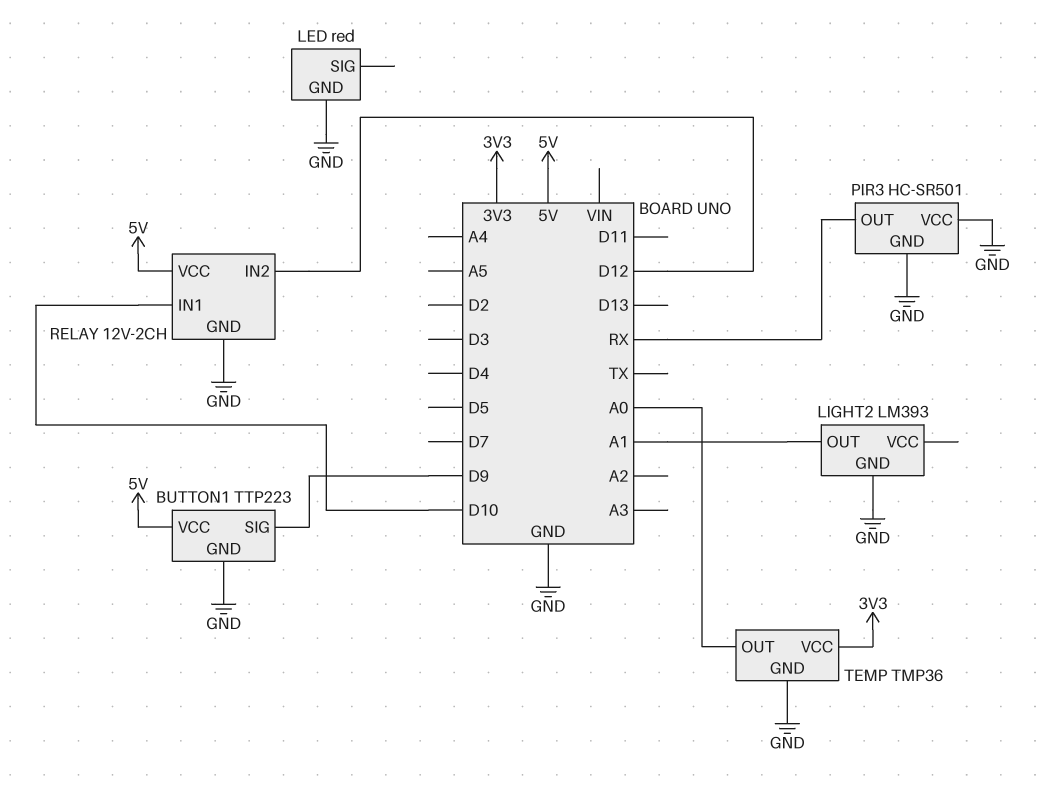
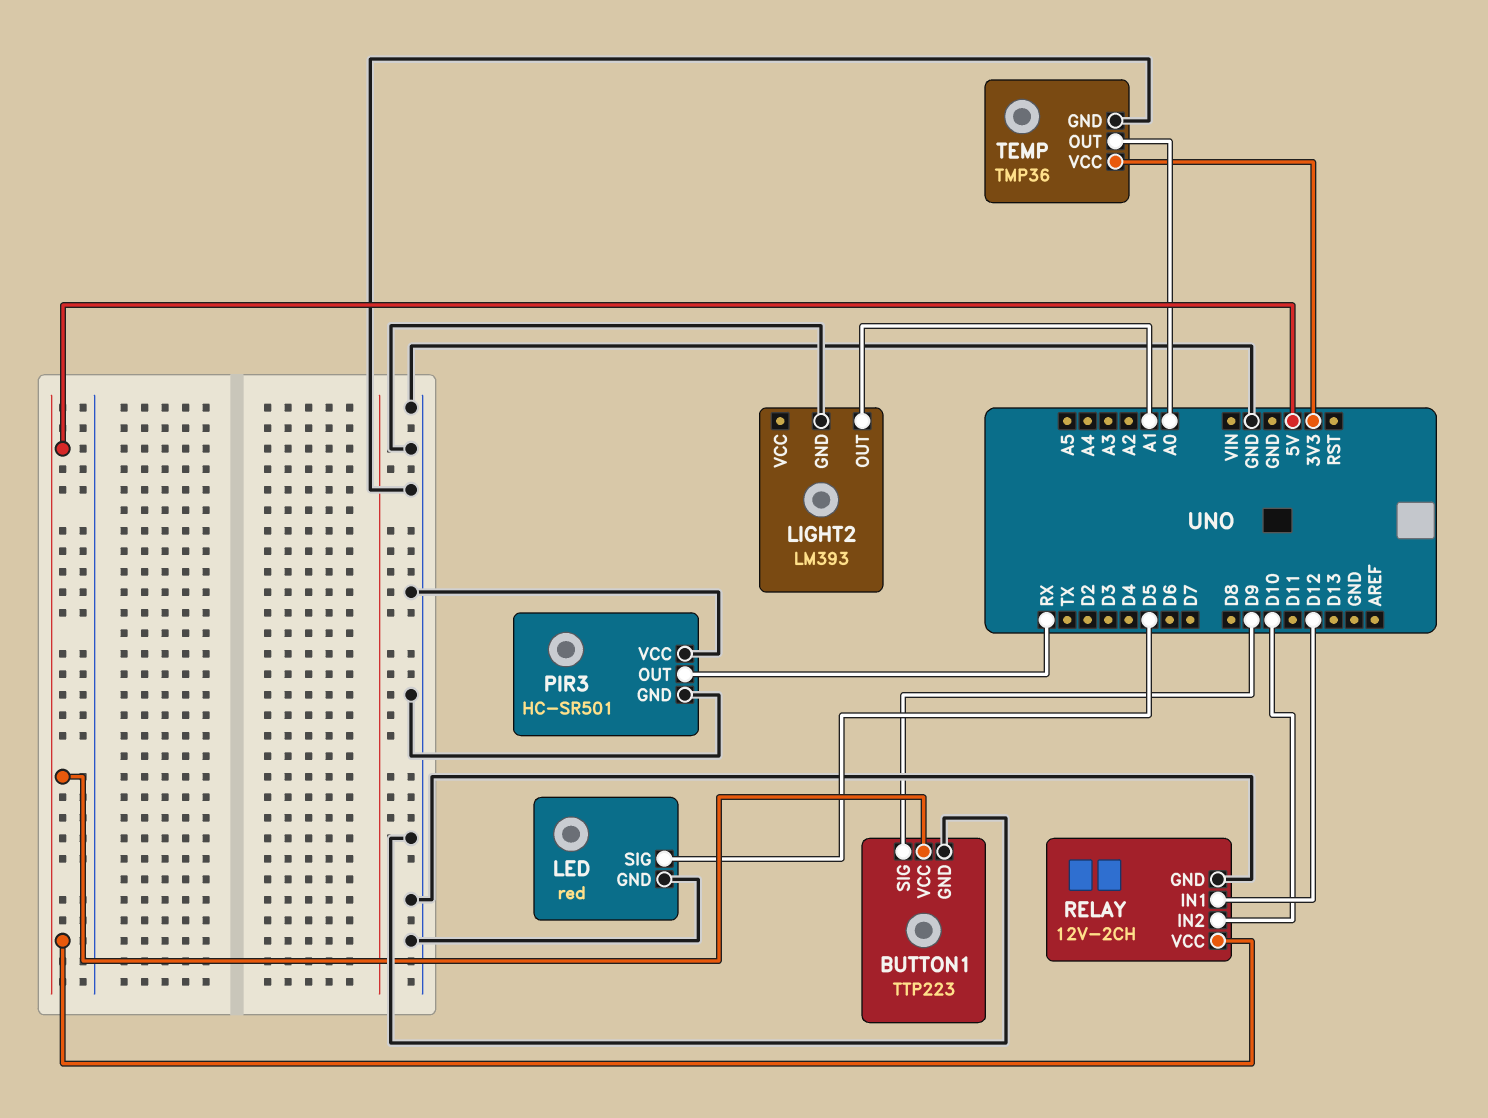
LED pin SIG: none -> D5
RELAY pin IN1: D10 -> D12
RELAY pin IN2: D12 -> D10

